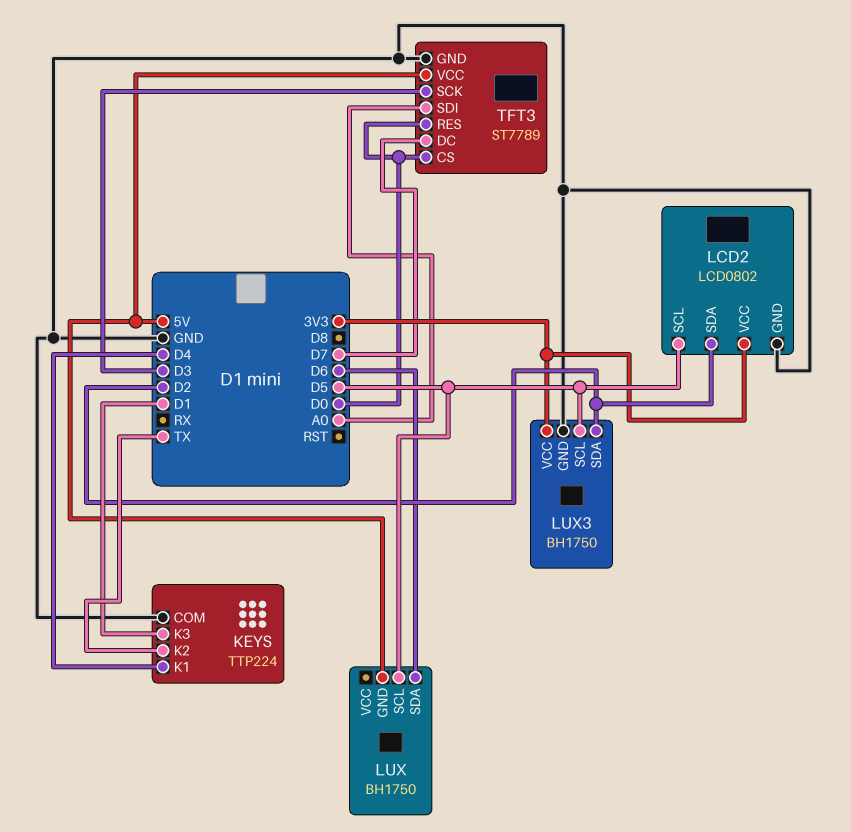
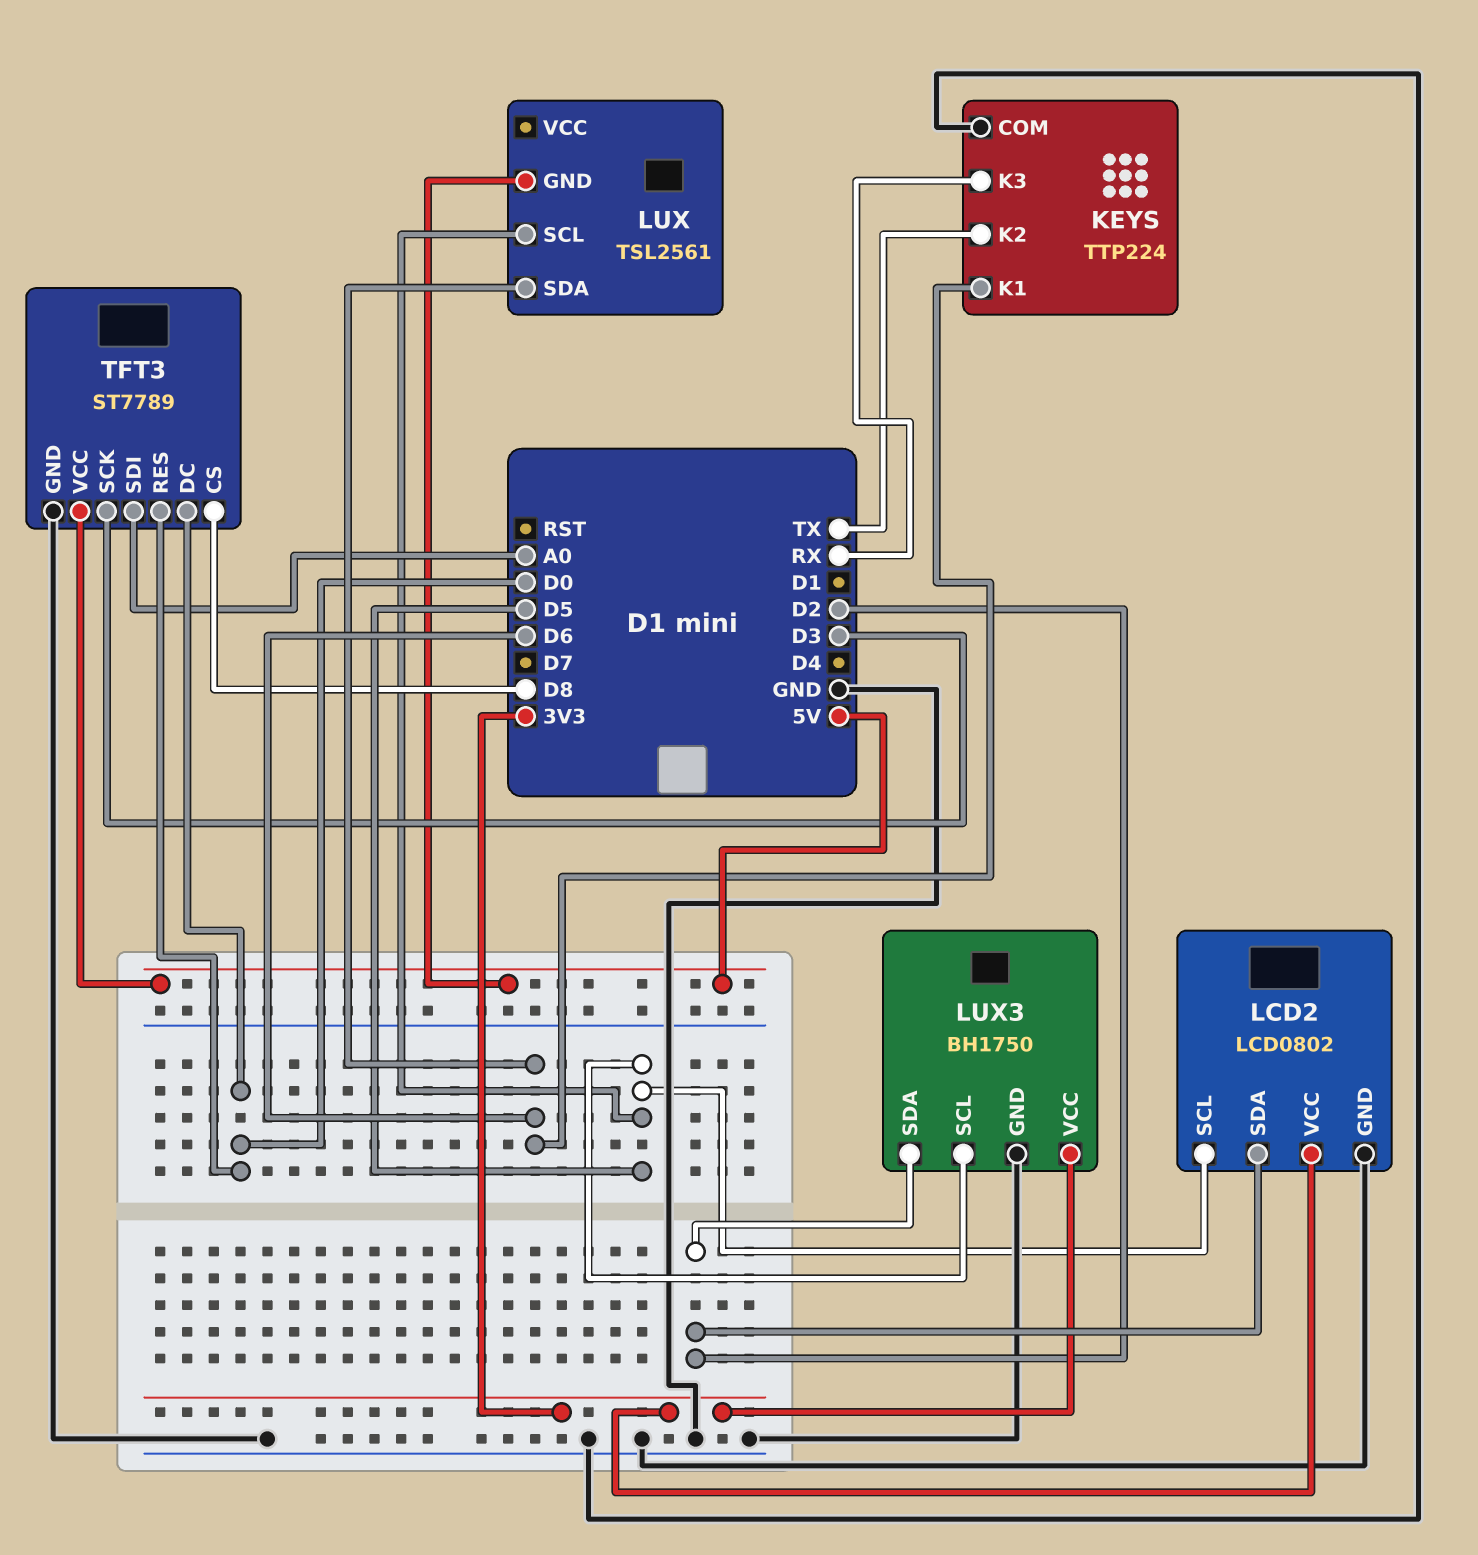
KEYS pin K1: D4 -> D6
KEYS pin K3: D1 -> RX
LUX: BH1750 -> TSL2561
TFT3 pin CS: D0 -> D8
TFT3 pin DC: D7 -> D0

